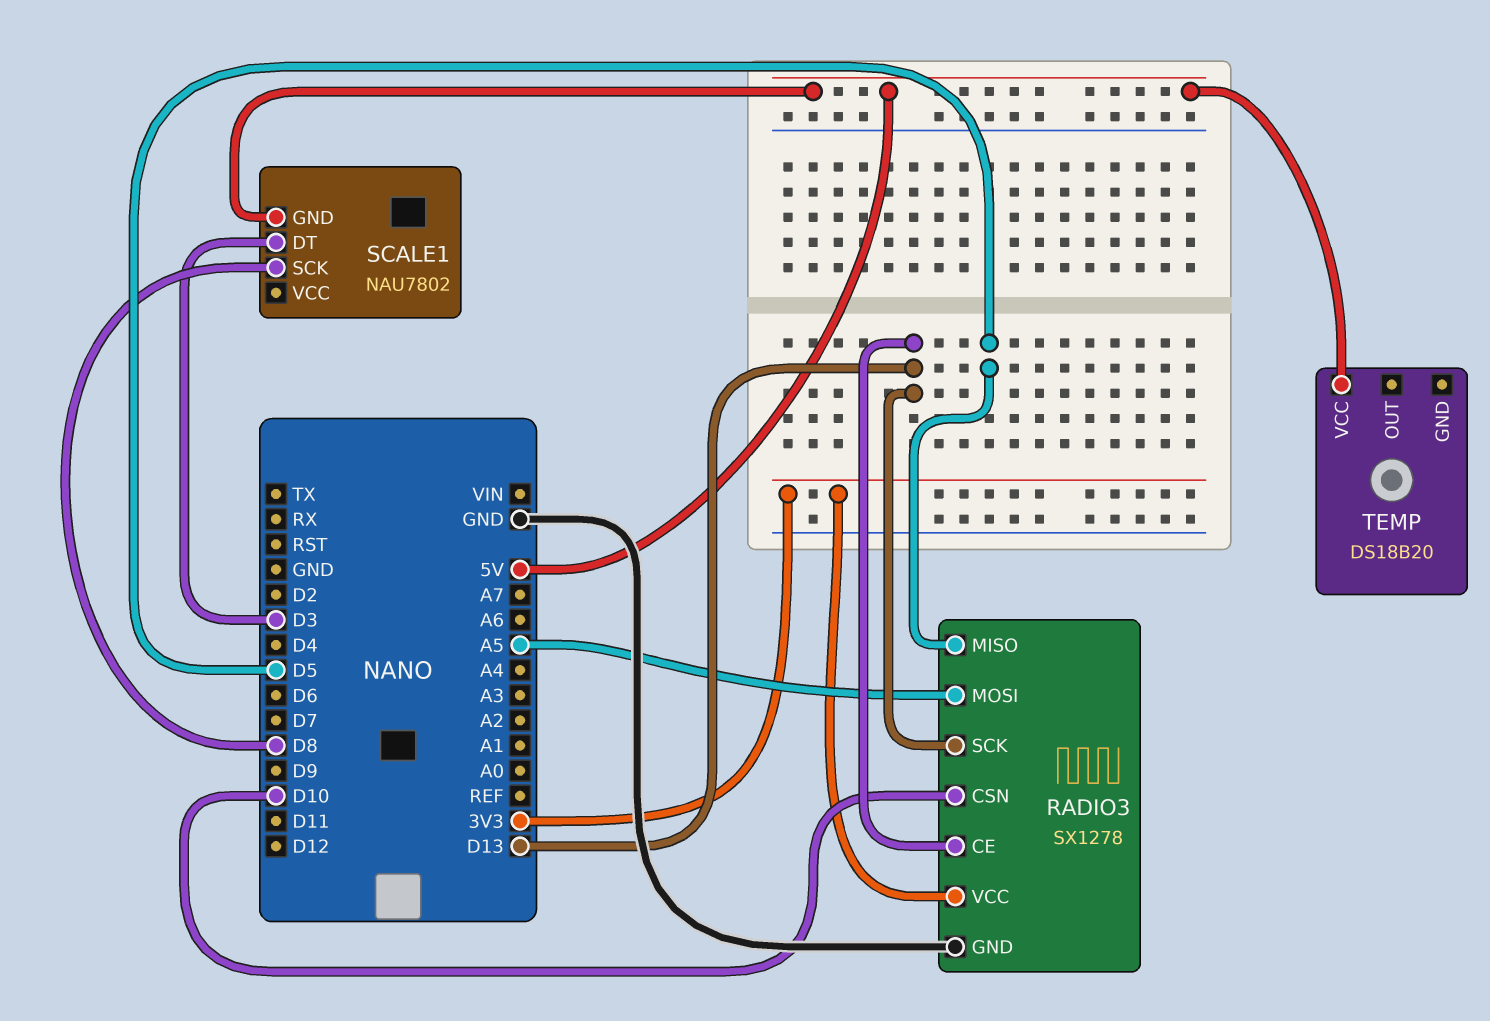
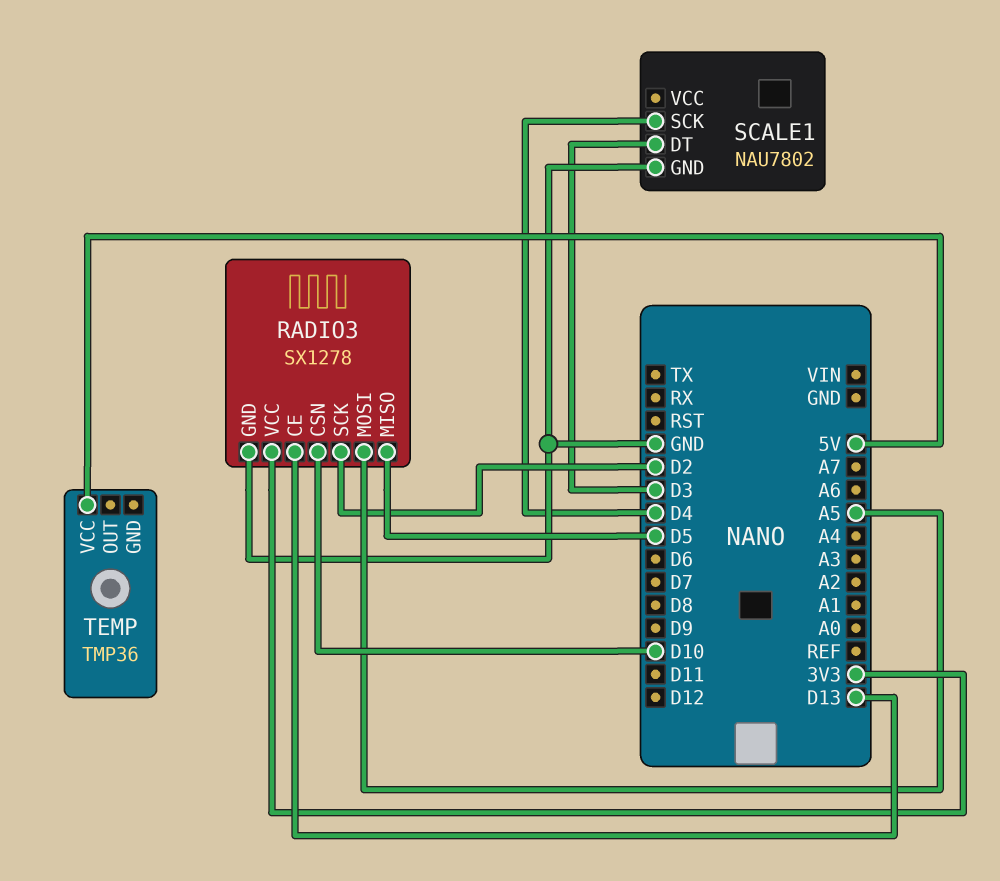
RADIO3 pin SCK: D13 -> D2
SCALE1 pin GND: 5V -> GND
SCALE1 pin SCK: D8 -> D4
TEMP: DS18B20 -> TMP36

